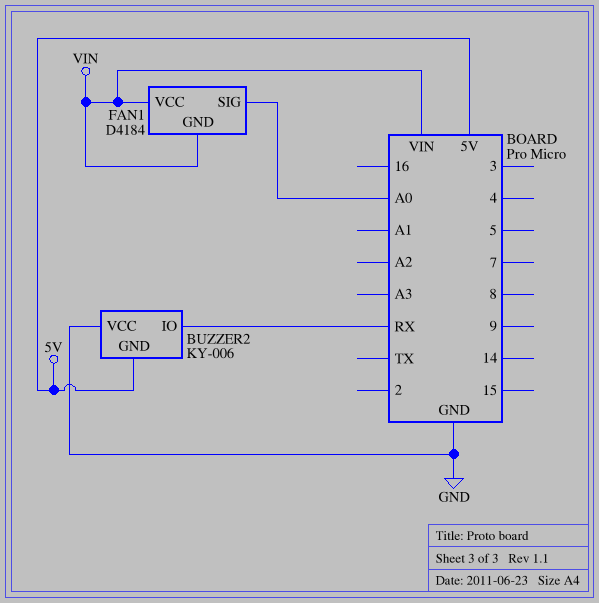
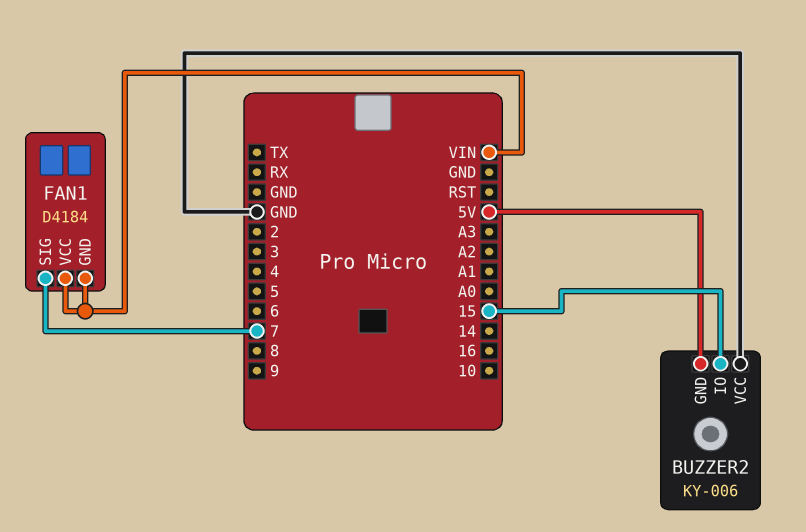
BUZZER2 pin IO: RX -> 15
FAN1 pin SIG: A0 -> 7

